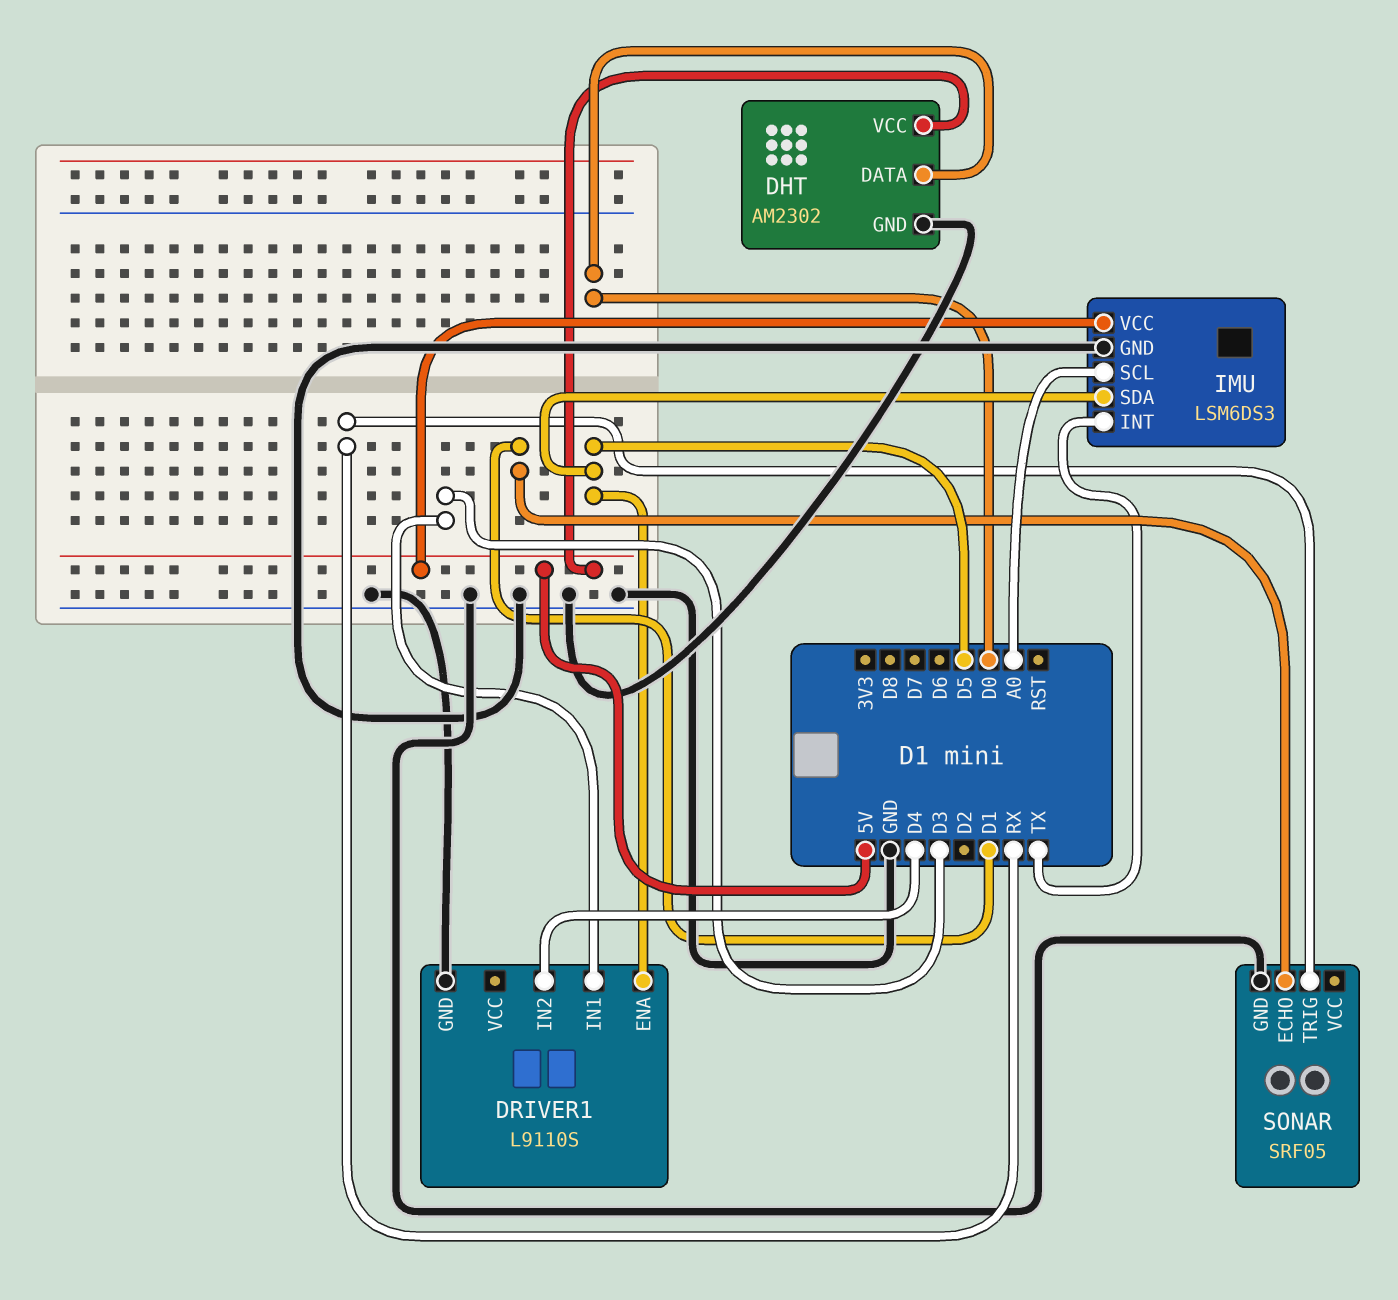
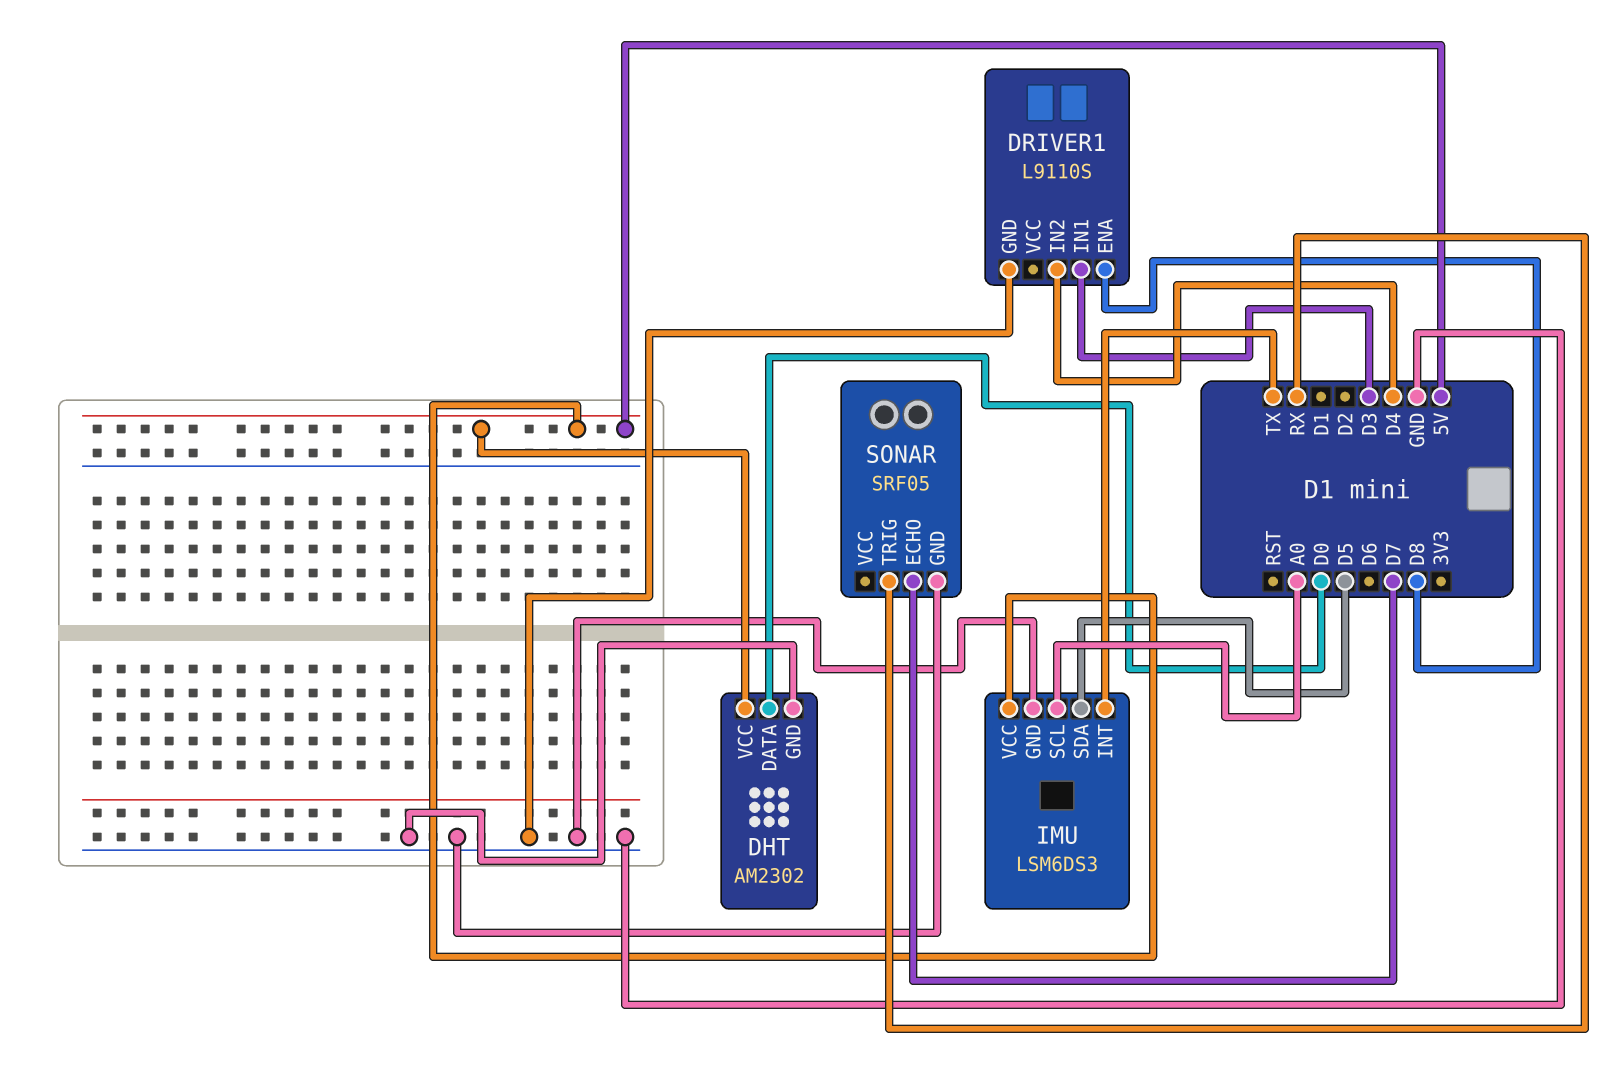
DRIVER1 pin ENA: D5 -> D8
SONAR pin ECHO: D1 -> D7

